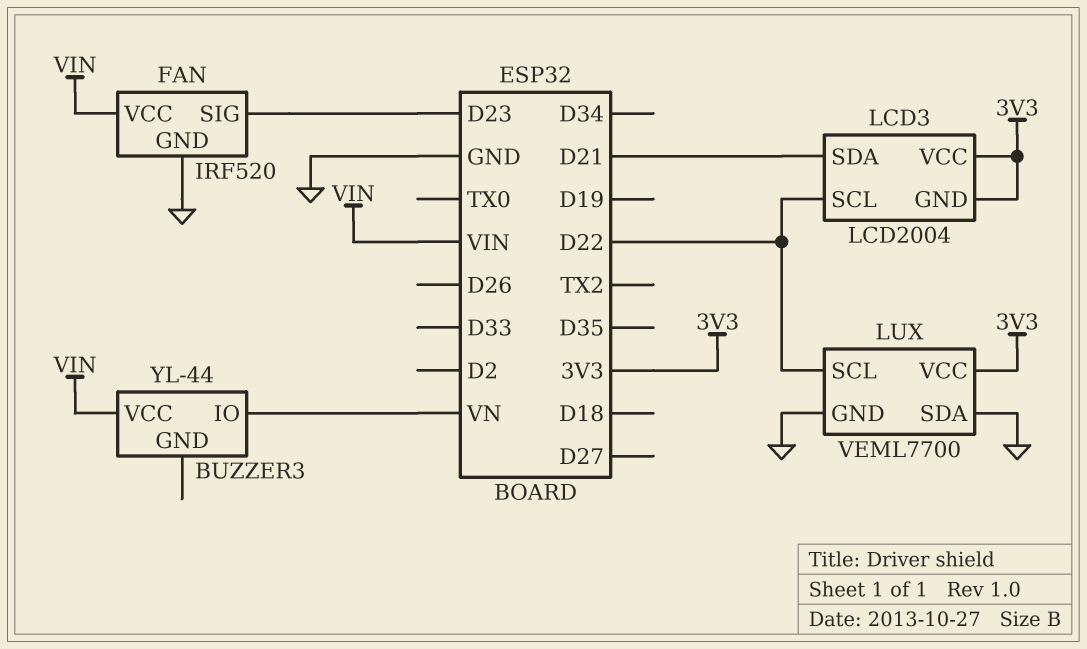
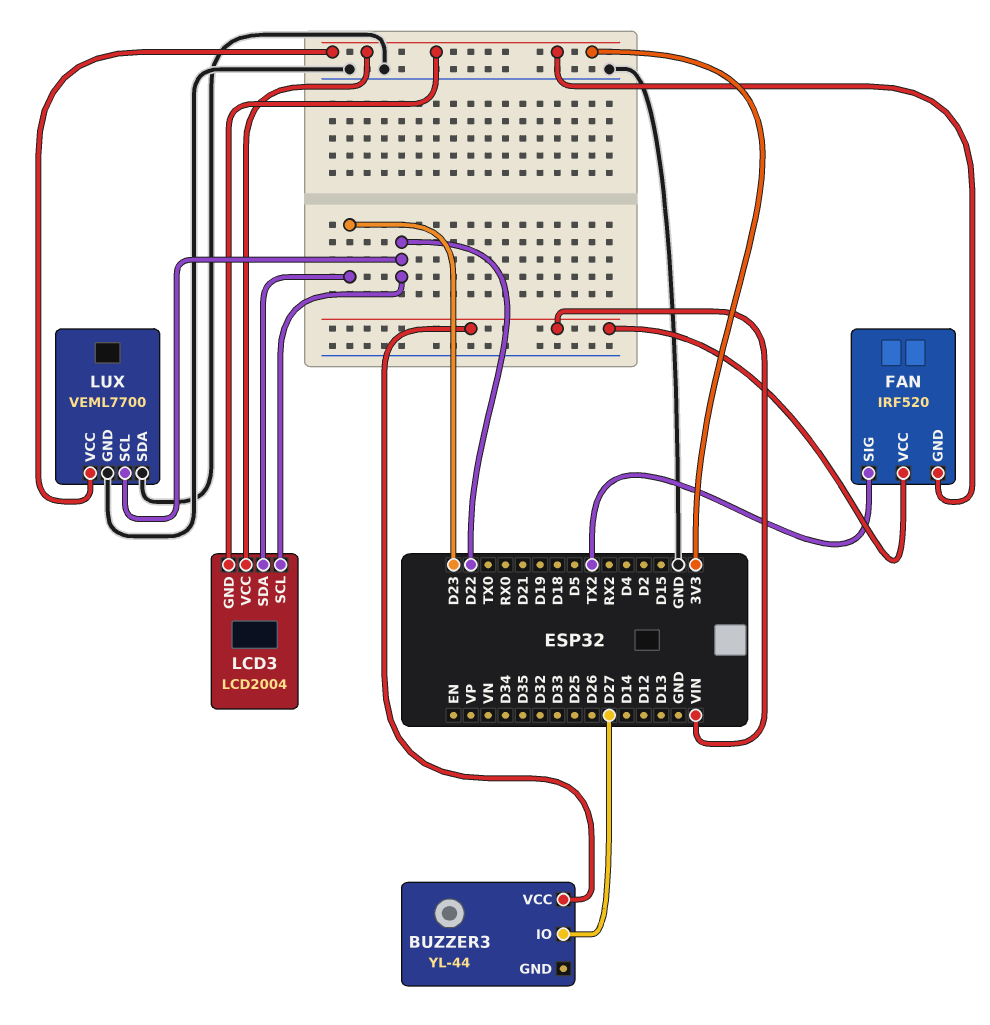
BUZZER3 pin IO: VN -> D27
FAN pin GND: GND -> 3V3
FAN pin SIG: D23 -> TX2
LCD3 pin SDA: D21 -> D23

